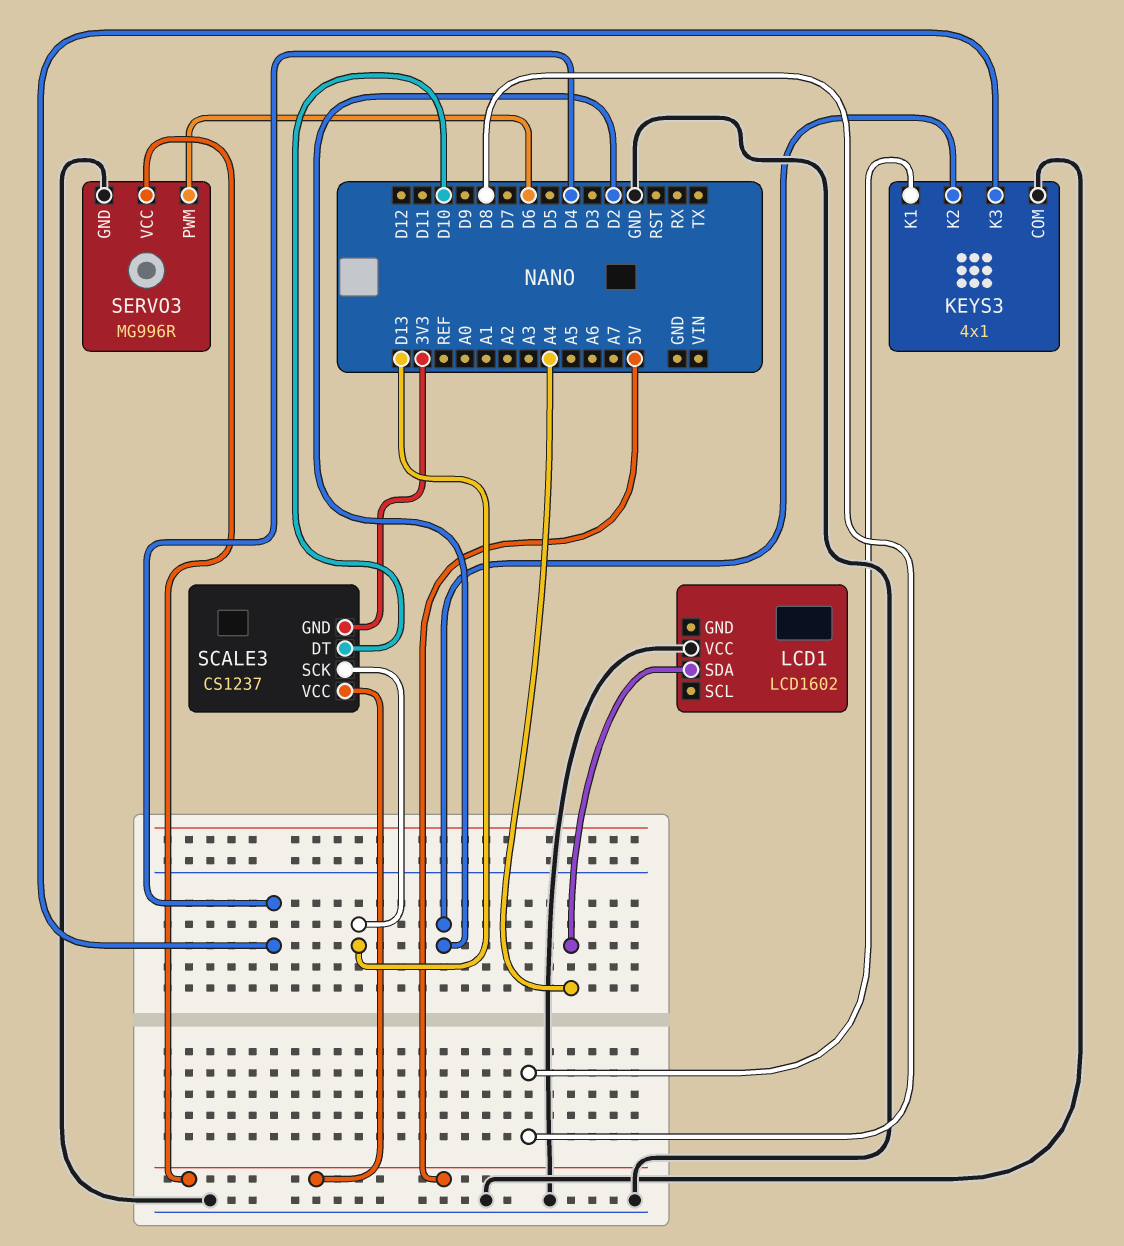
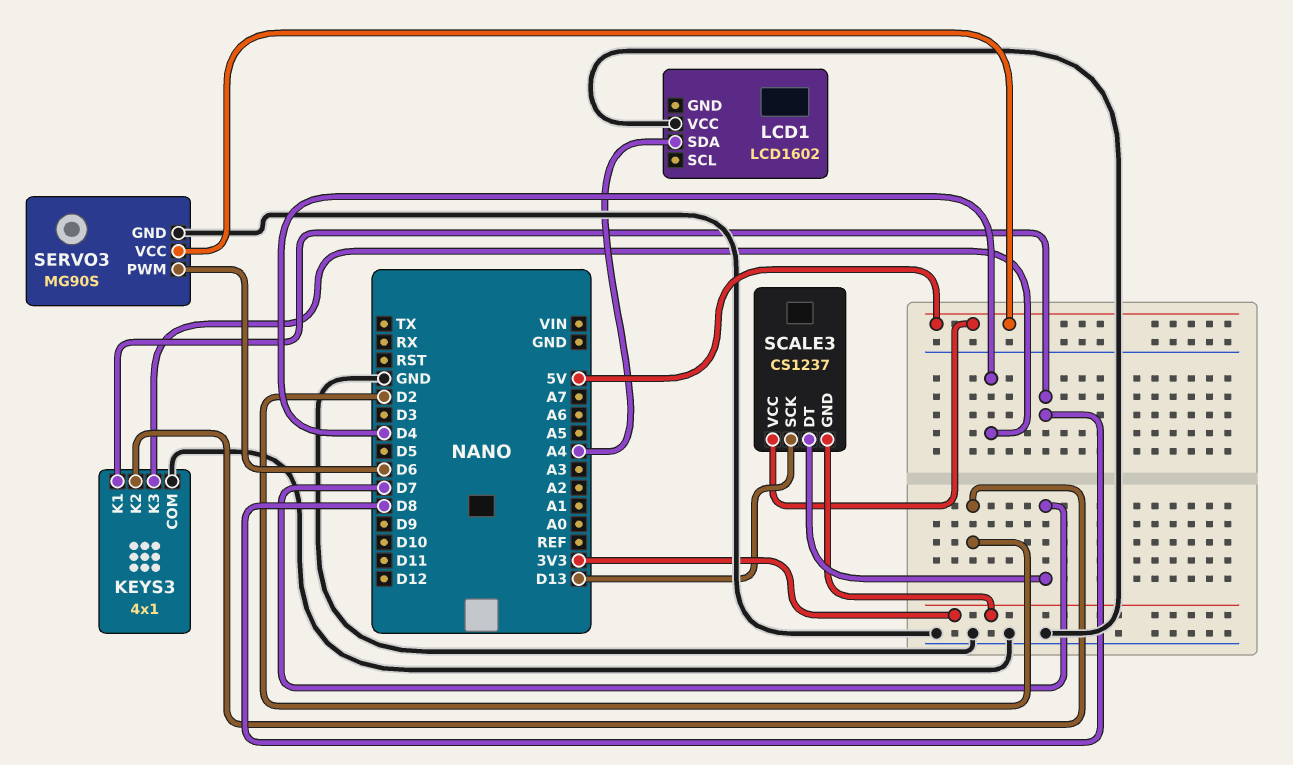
SCALE3 pin DT: D10 -> D7
SERVO3: MG996R -> MG90S

